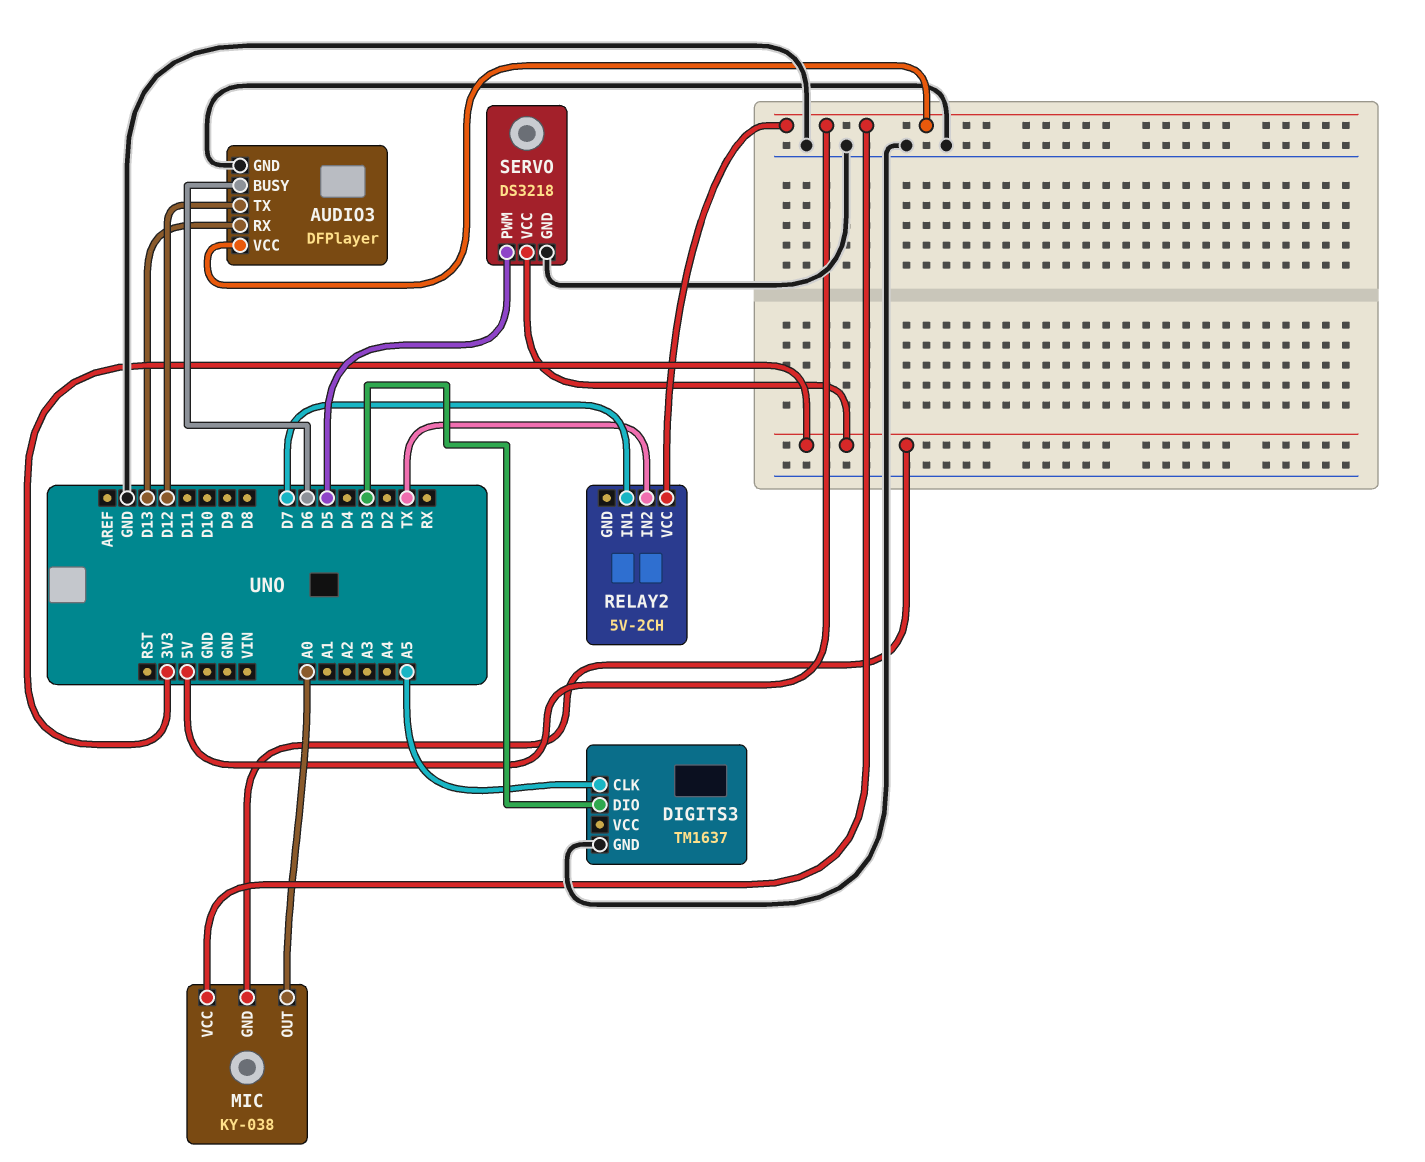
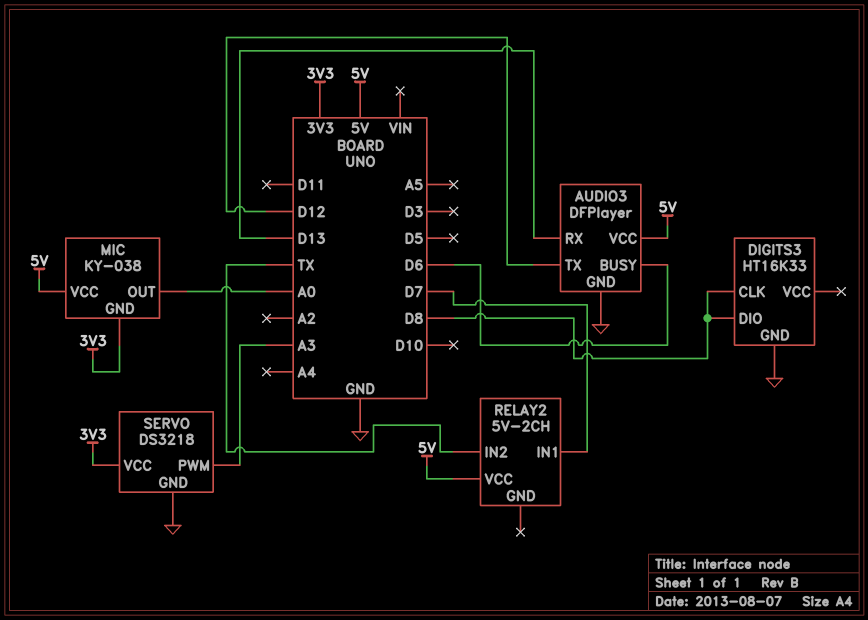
DIGITS3: TM1637 -> HT16K33
DIGITS3 pin CLK: A5 -> D8
DIGITS3 pin DIO: D3 -> D8
SERVO pin PWM: D5 -> A3

